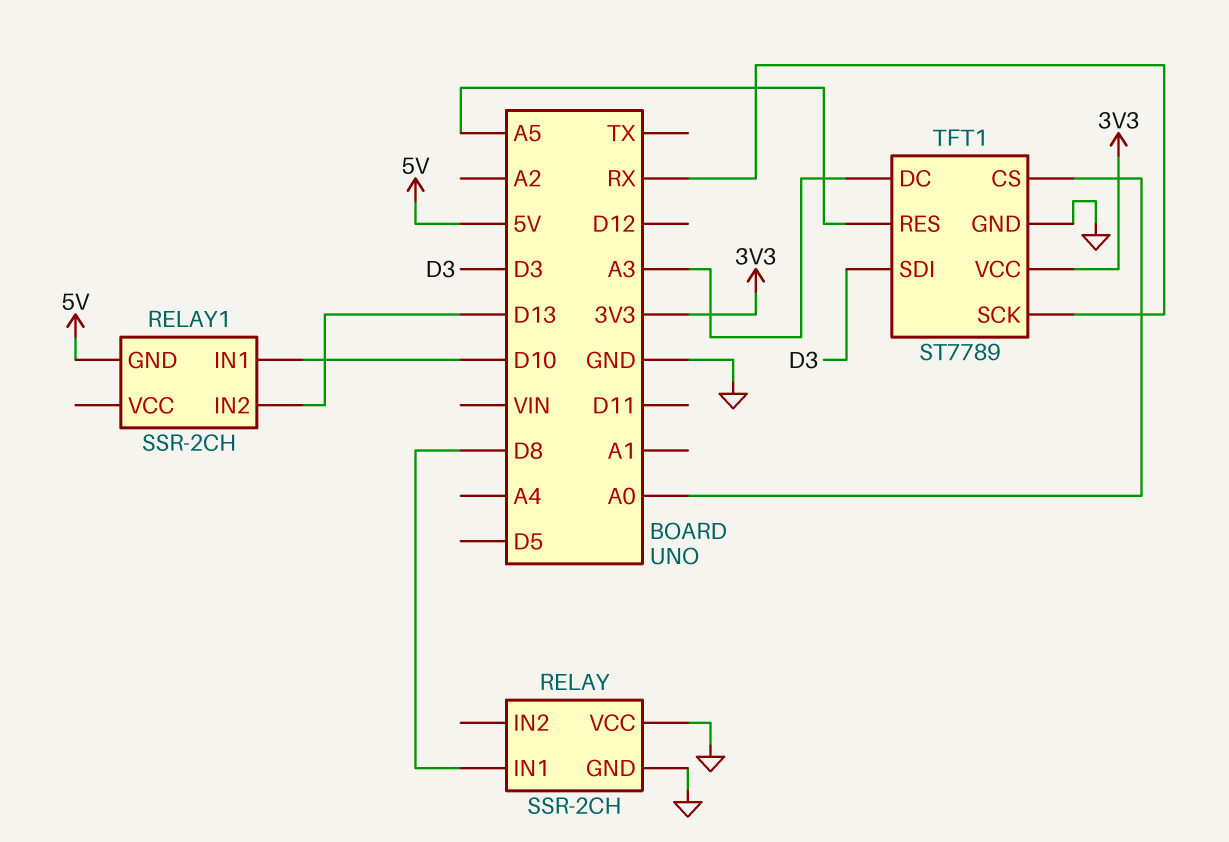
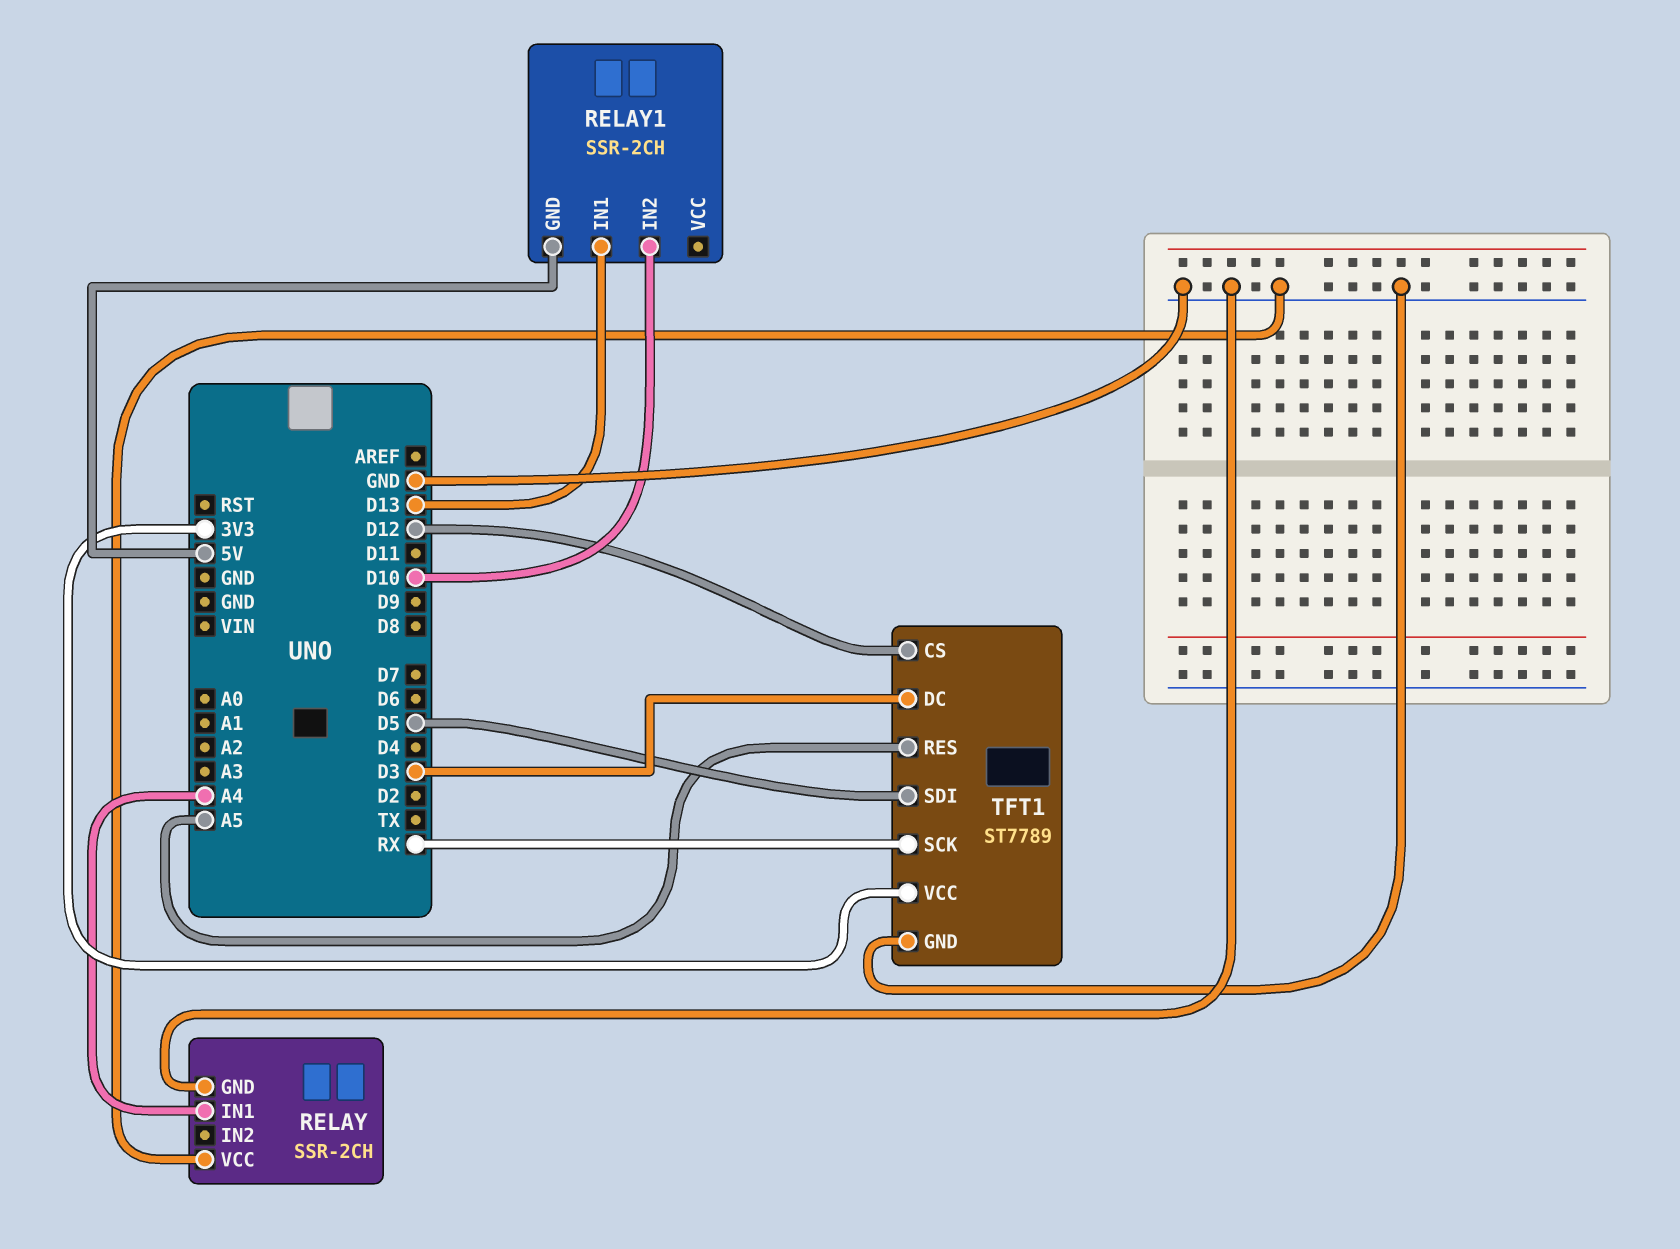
RELAY pin IN1: D8 -> A4
RELAY1 pin IN1: D10 -> D13
RELAY1 pin IN2: D13 -> D10
TFT1 pin CS: A0 -> D12
TFT1 pin DC: A3 -> D3
TFT1 pin SDI: D3 -> D5

